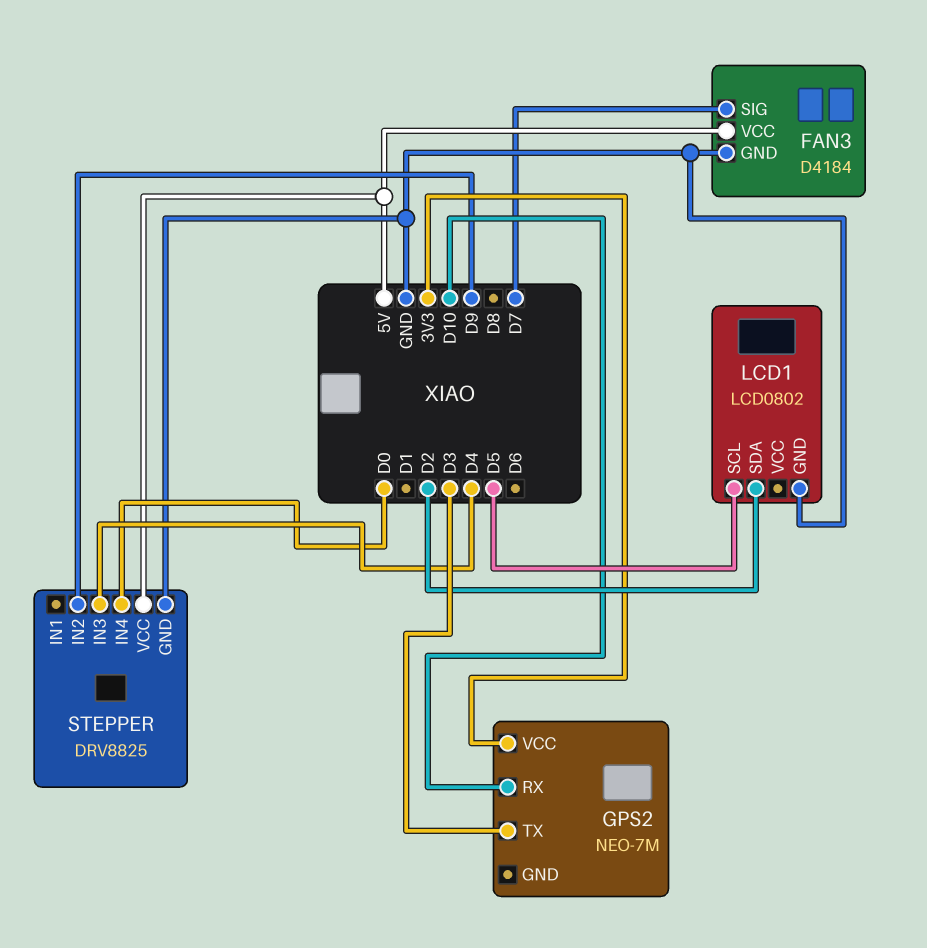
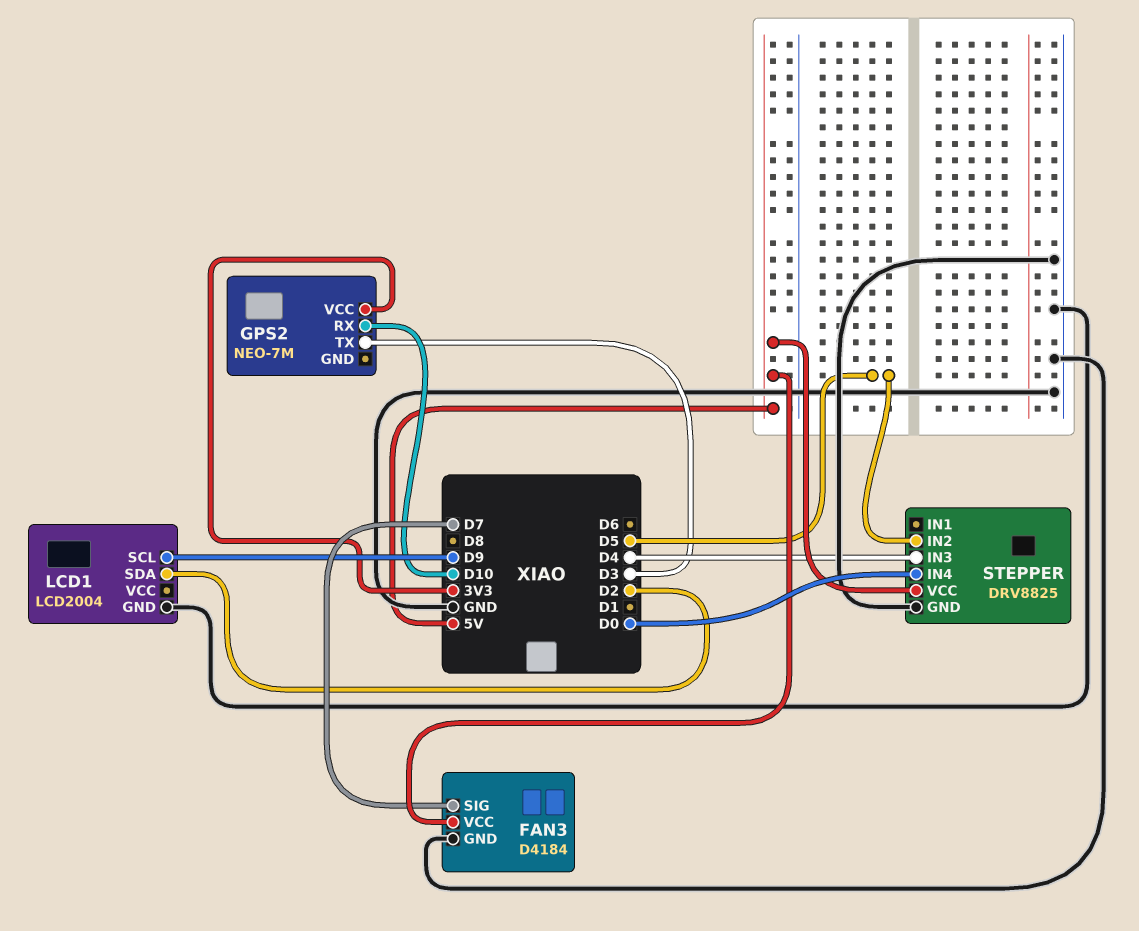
LCD1: LCD0802 -> LCD2004
LCD1 pin SCL: D5 -> D9
STEPPER pin IN2: D9 -> D5

